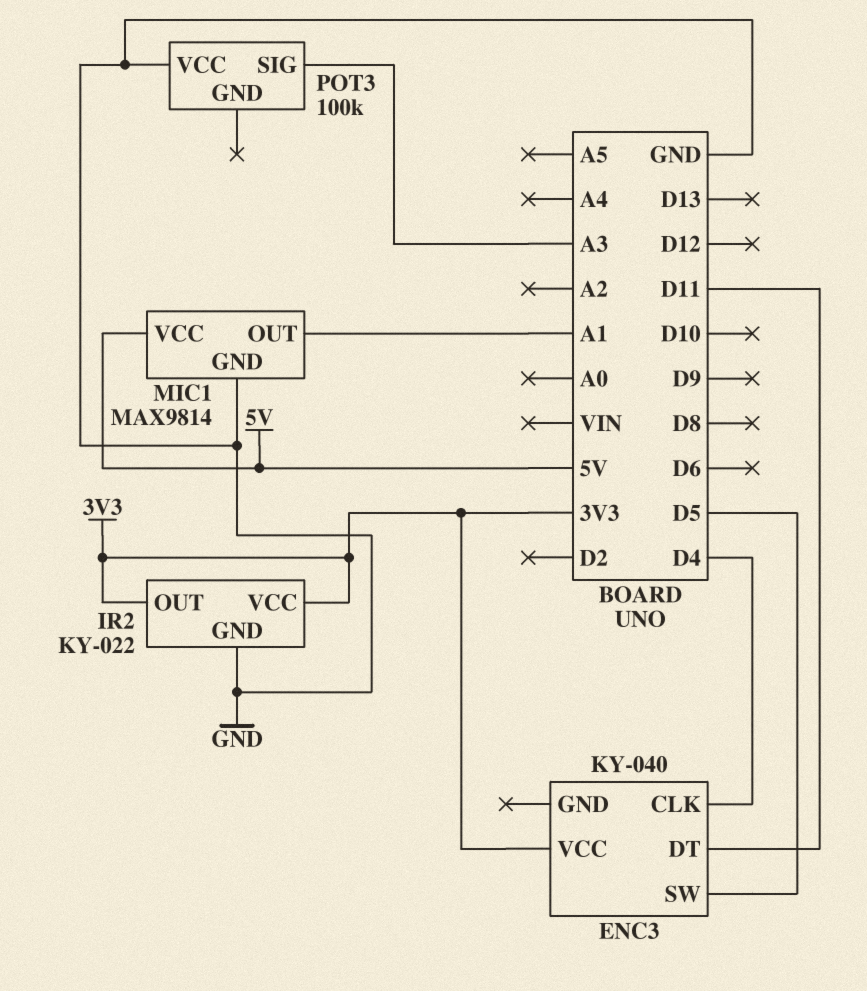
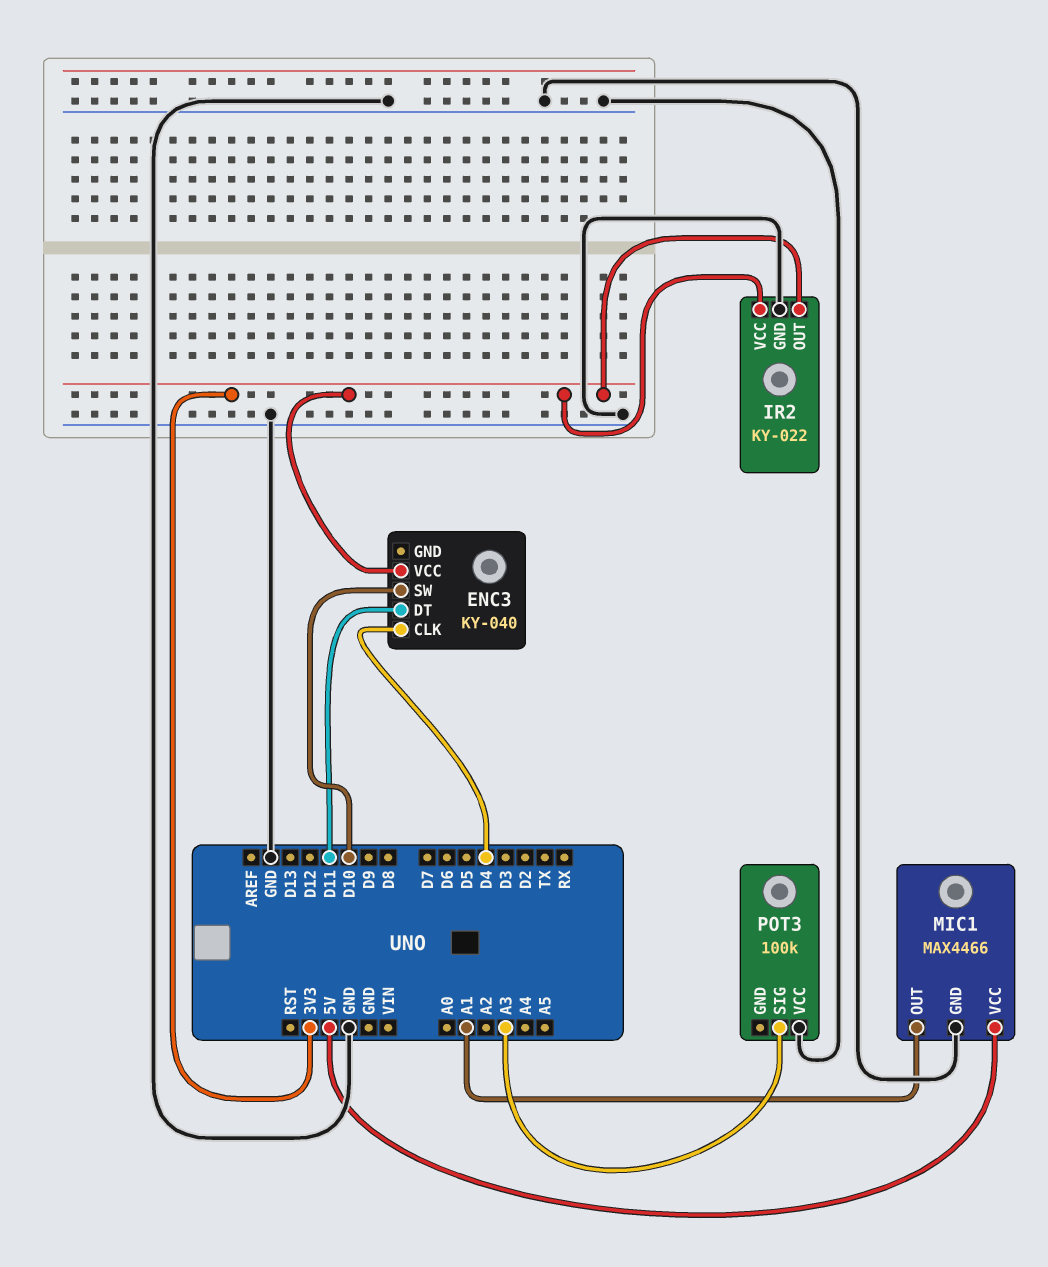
ENC3 pin SW: D5 -> D10
MIC1: MAX9814 -> MAX4466

